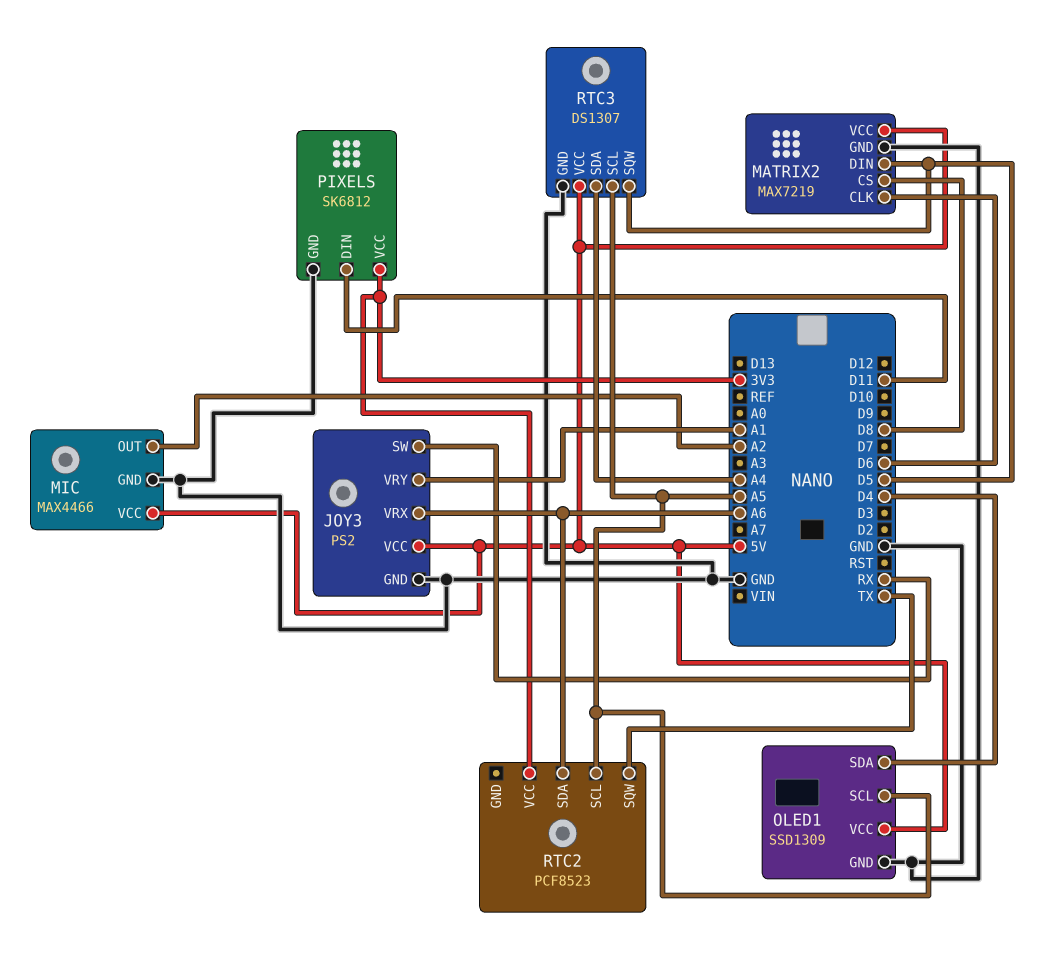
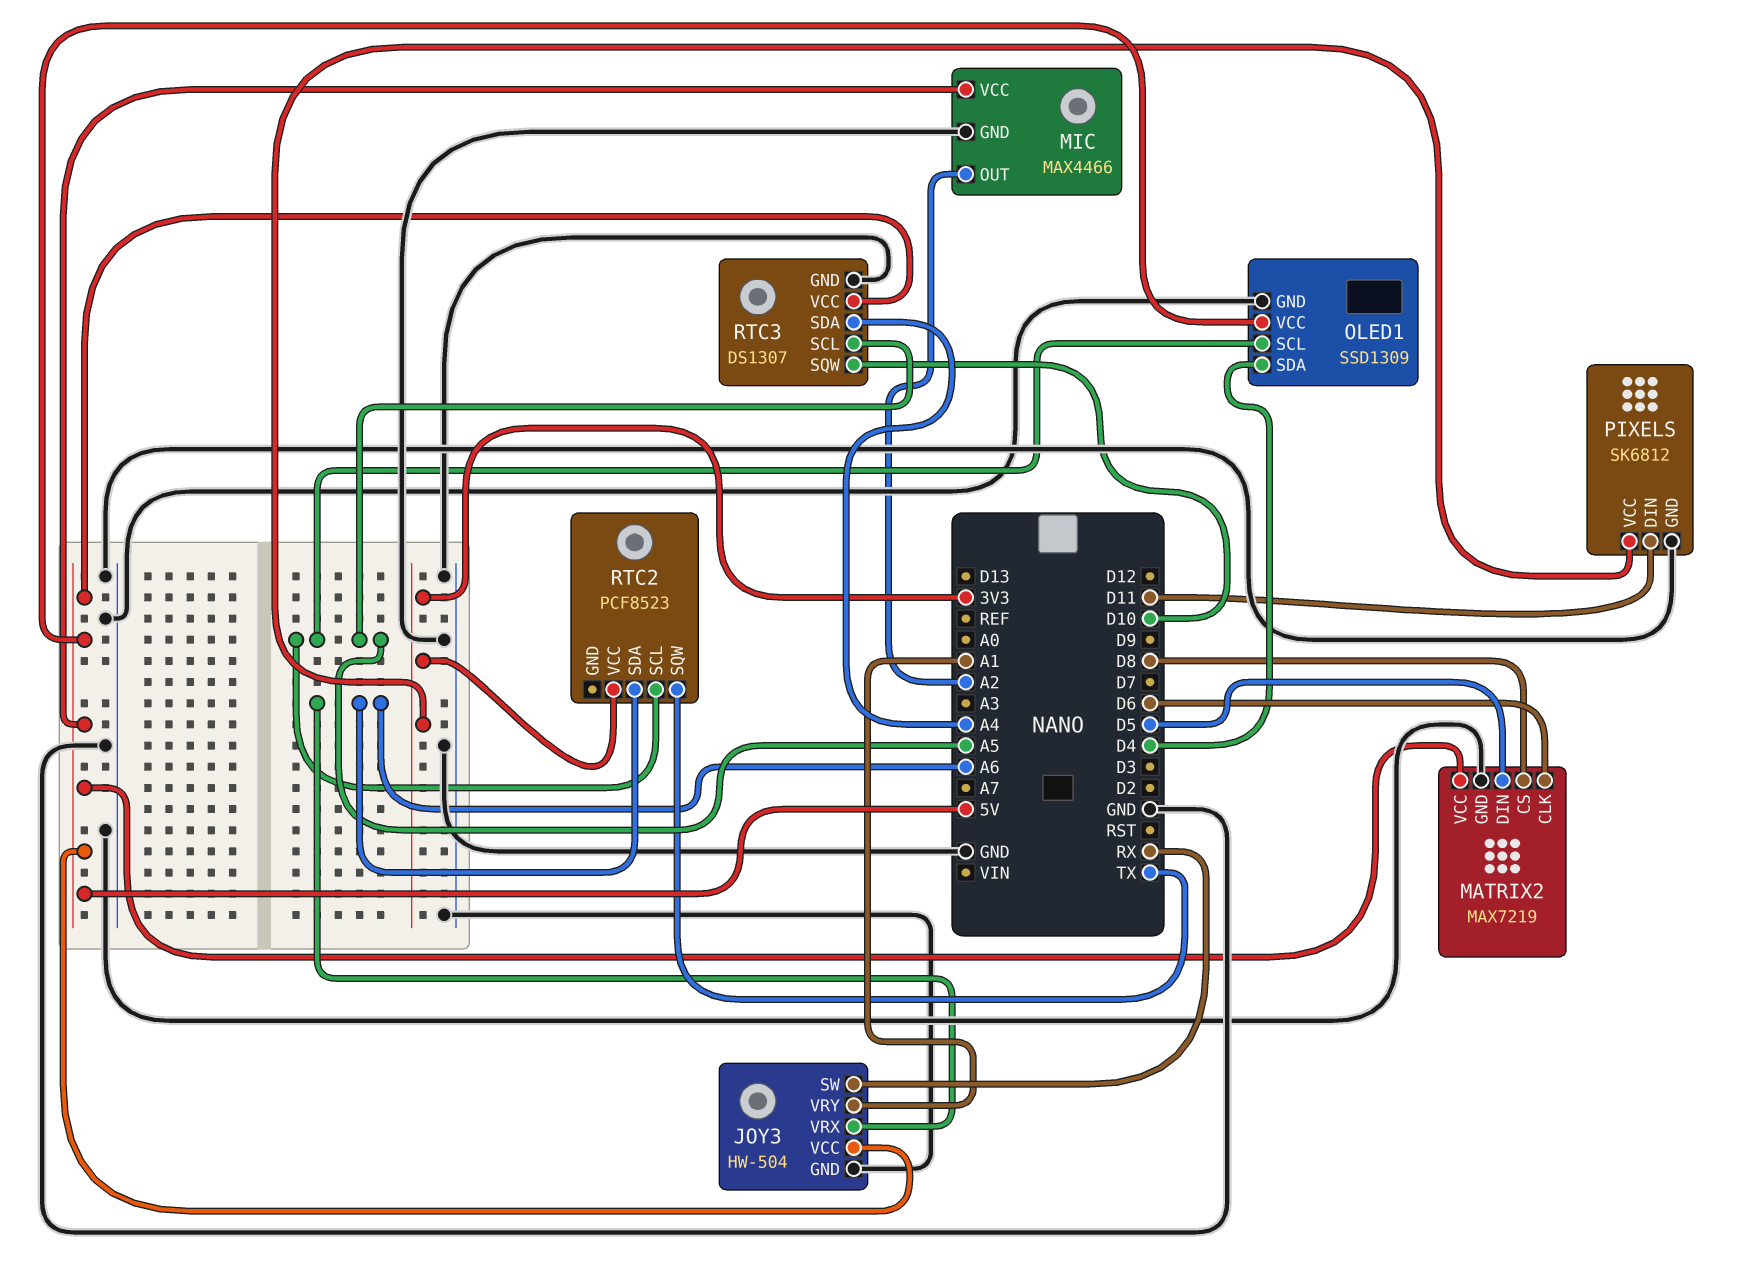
JOY3: PS2 -> HW-504
RTC3 pin SQW: D5 -> D10

